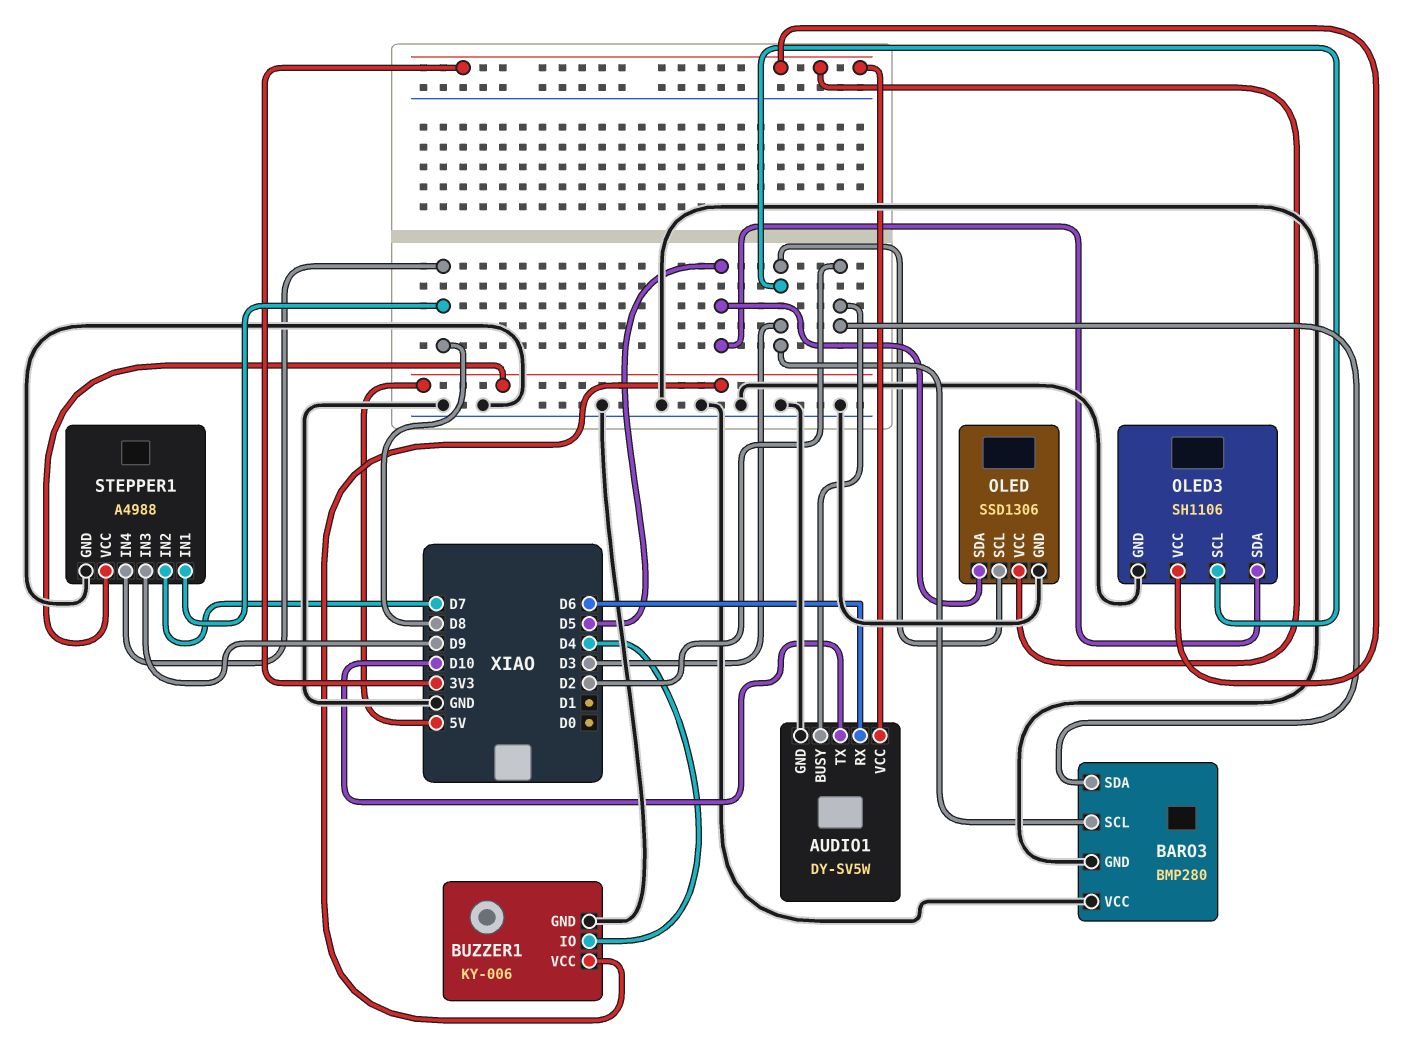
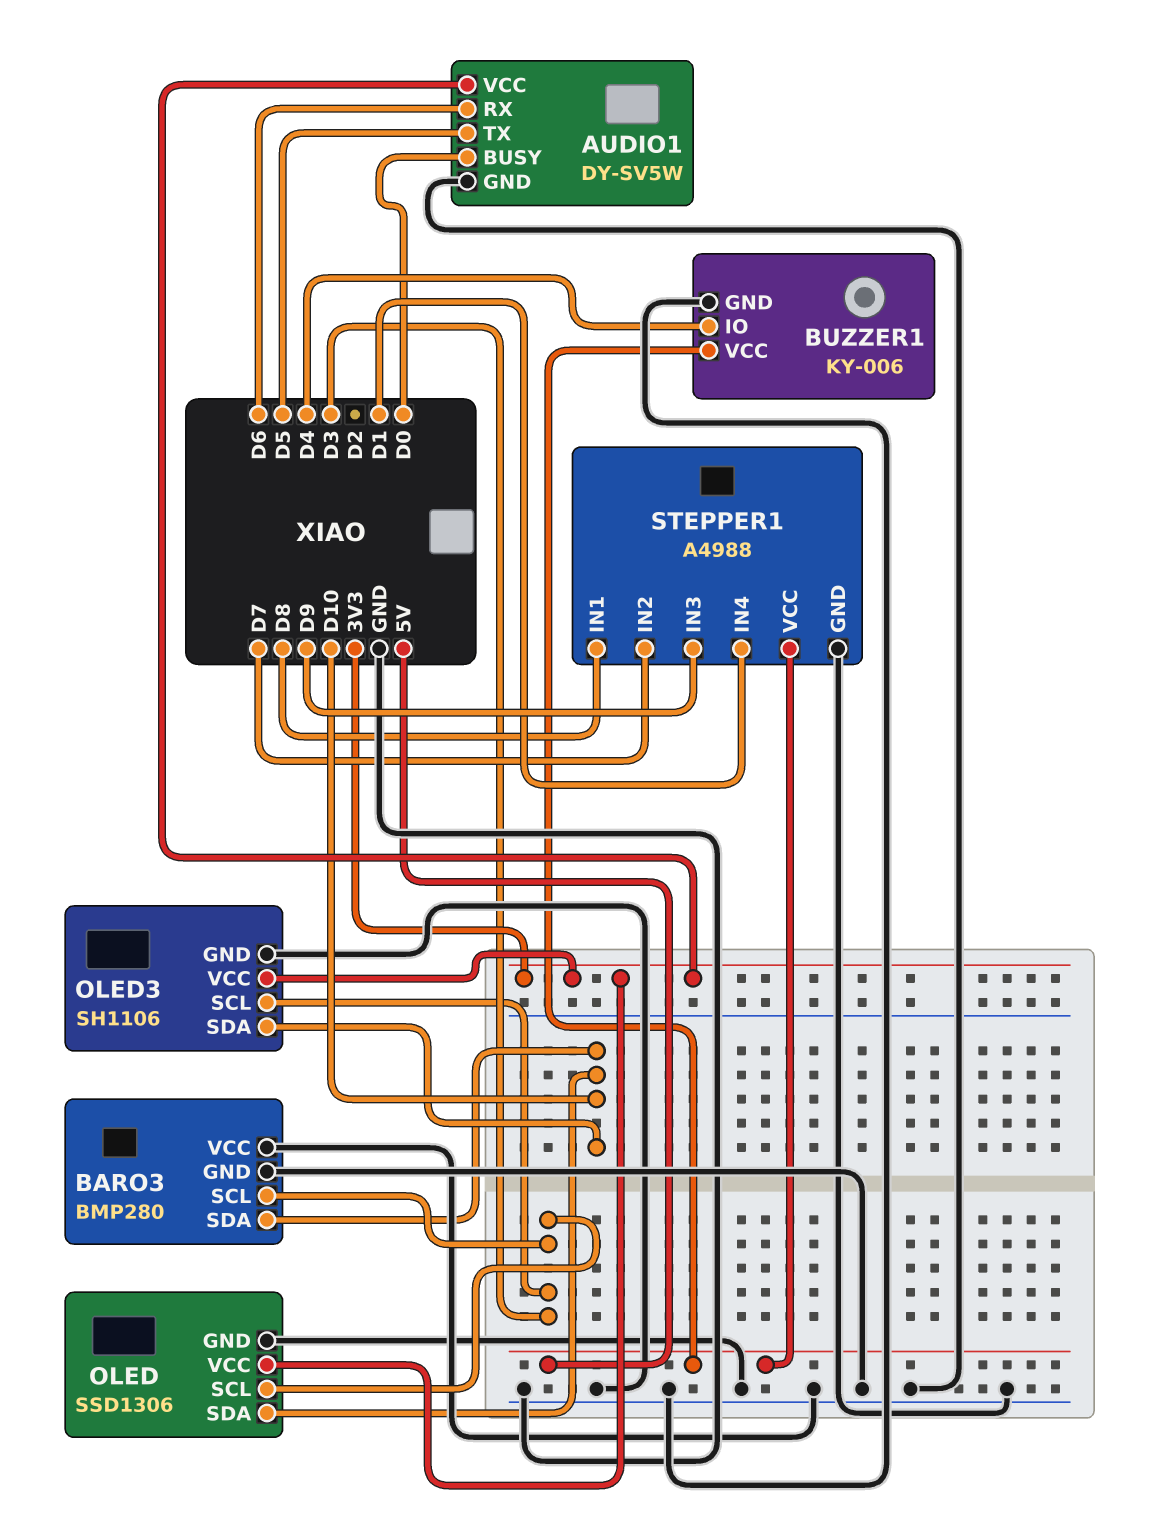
AUDIO1 pin BUSY: D2 -> D0
AUDIO1 pin TX: D10 -> D5
BARO3 pin SDA: D2 -> D10
OLED pin SDA: D5 -> D10
OLED3 pin SDA: D5 -> D10
STEPPER1 pin IN4: D8 -> D1

